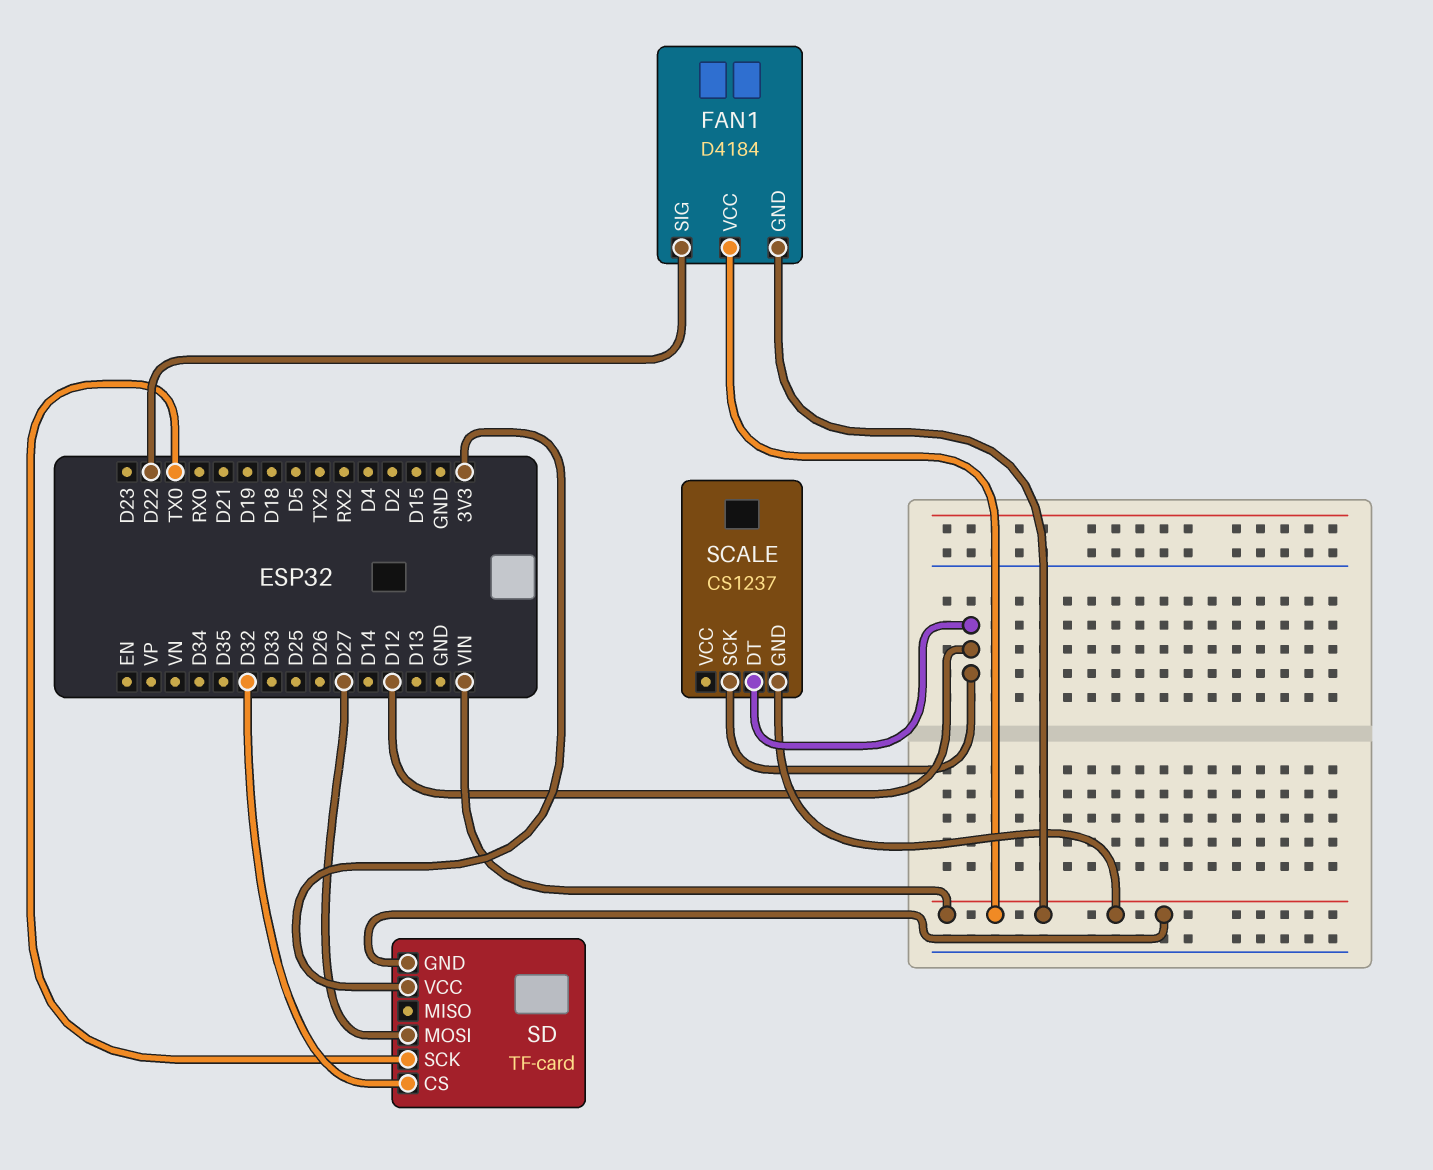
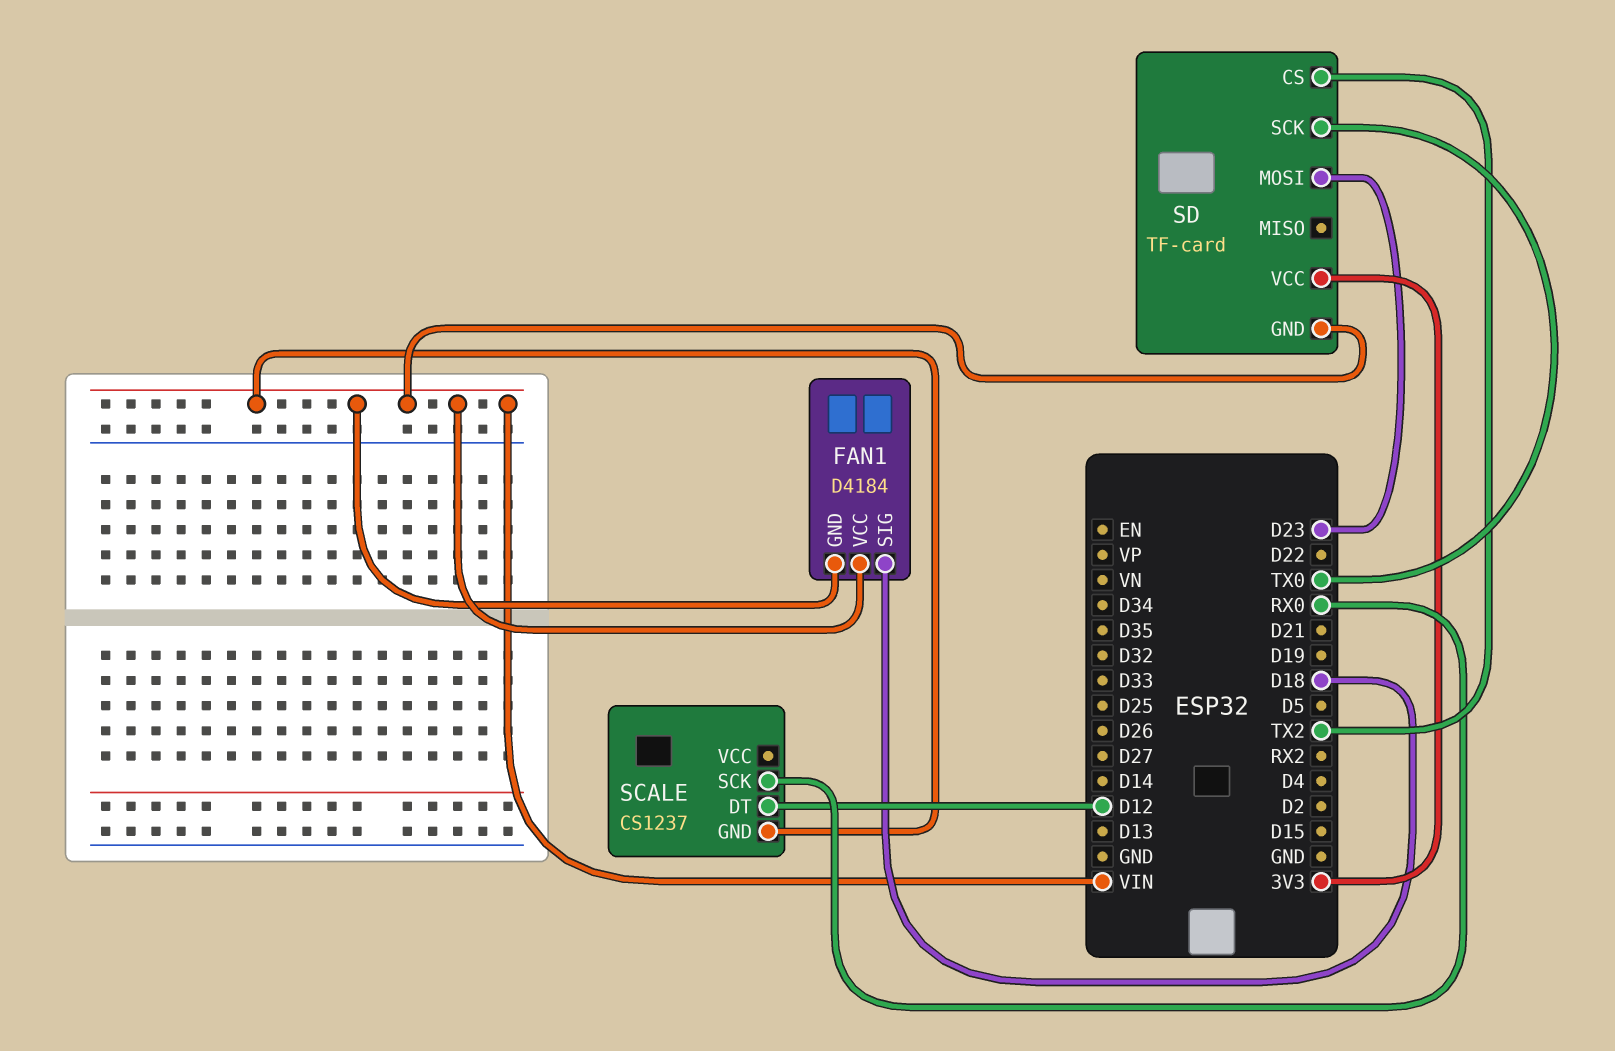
FAN1 pin SIG: D22 -> D18
SCALE pin SCK: D12 -> RX0
SD pin CS: D32 -> TX2
SD pin MOSI: D27 -> D23

